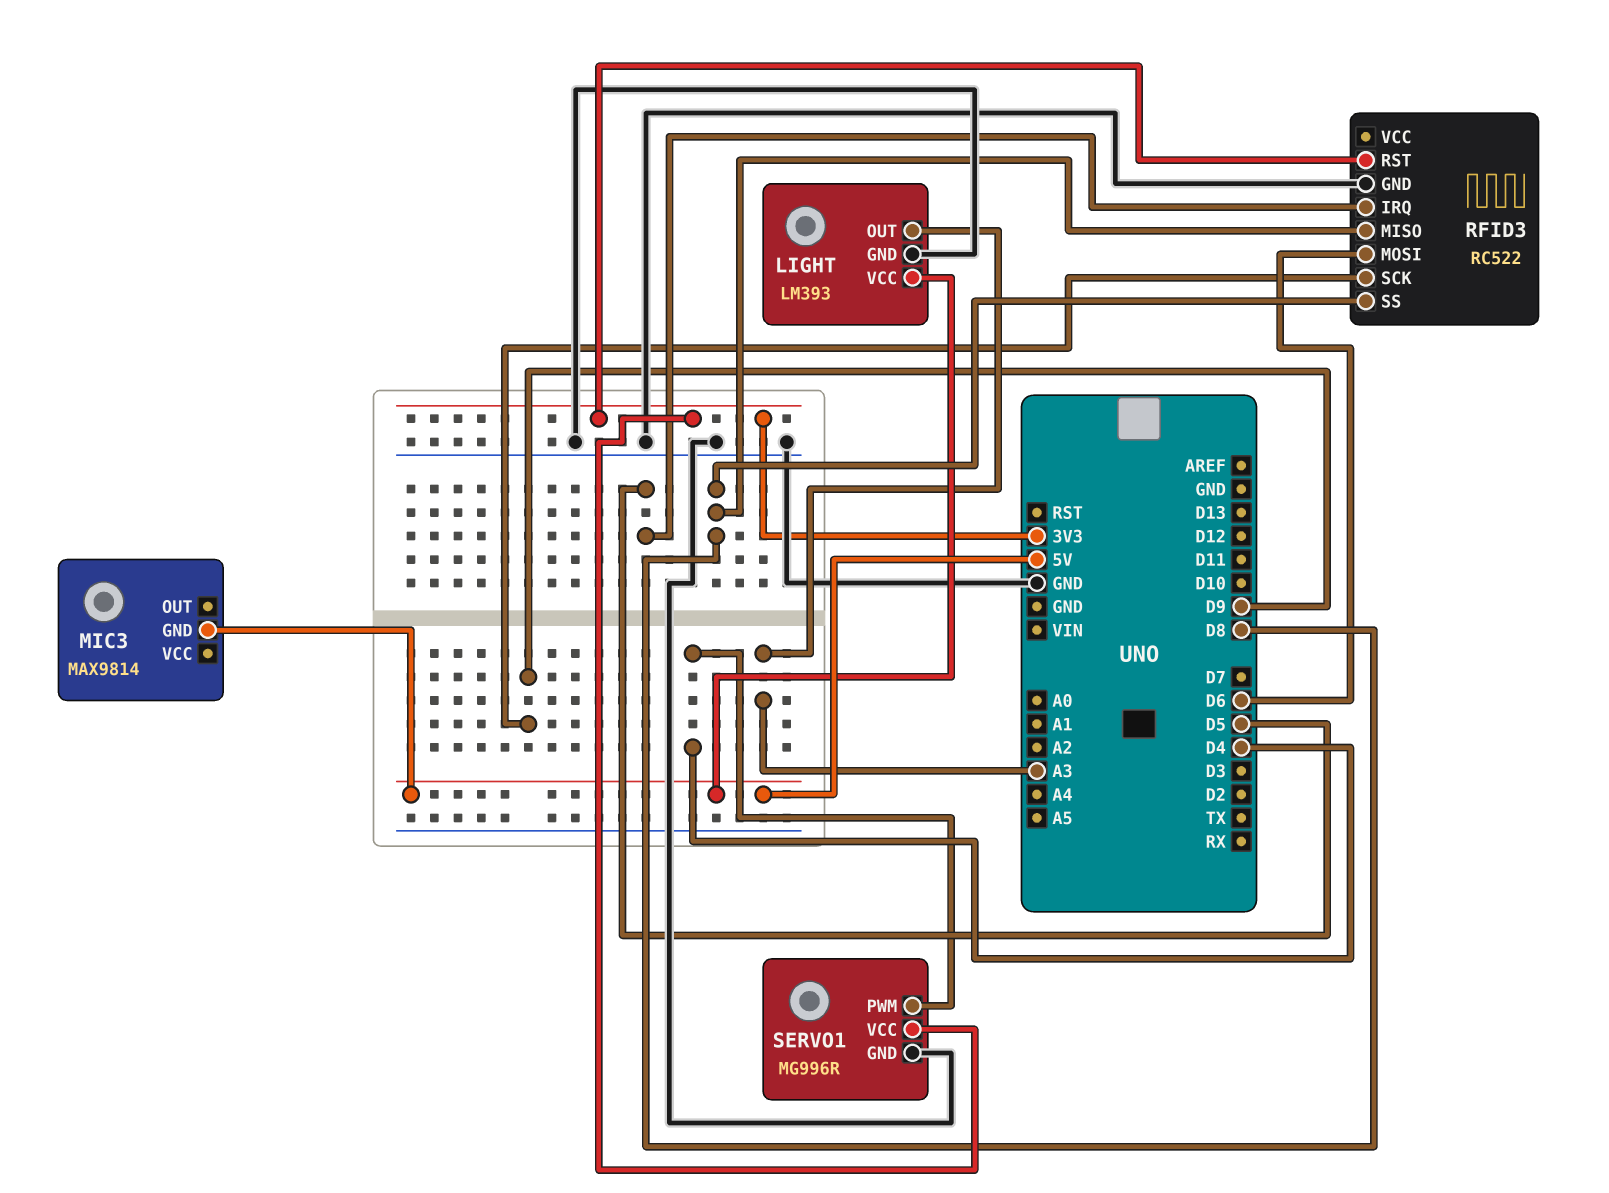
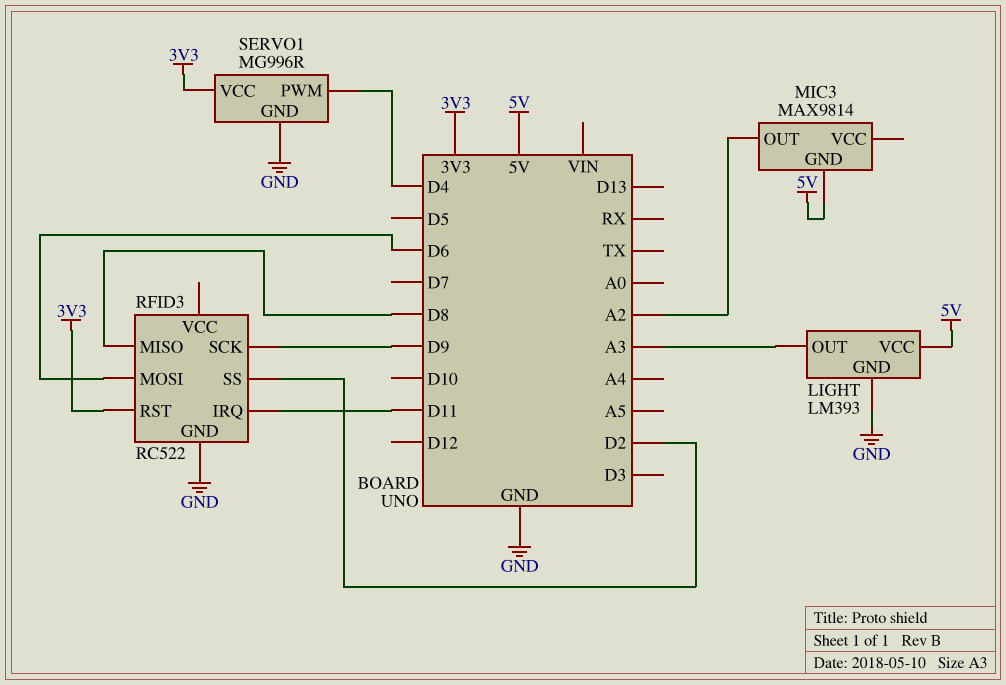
MIC3 pin OUT: none -> A2
RFID3 pin IRQ: D5 -> D11
RFID3 pin SS: D8 -> D2

